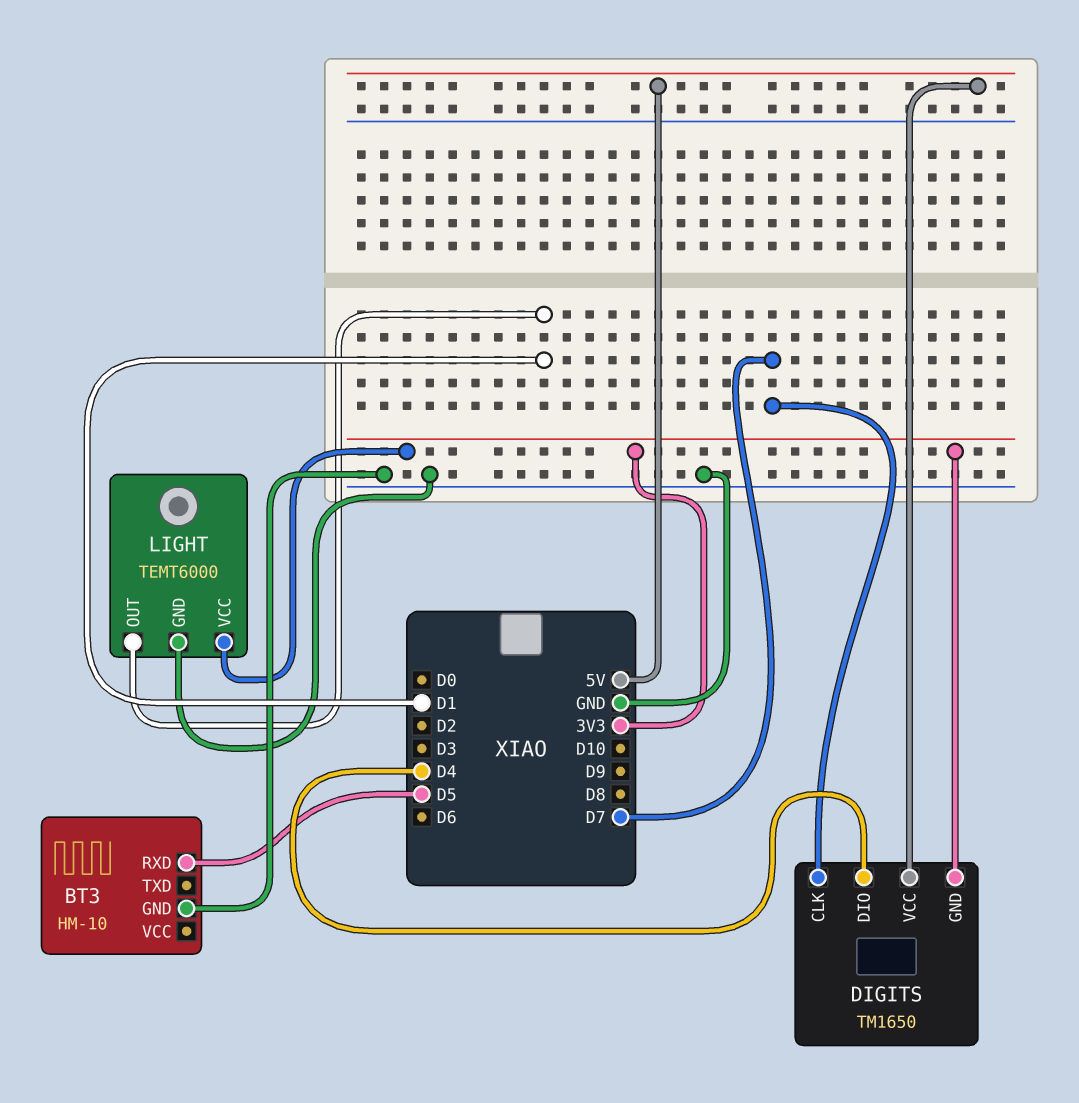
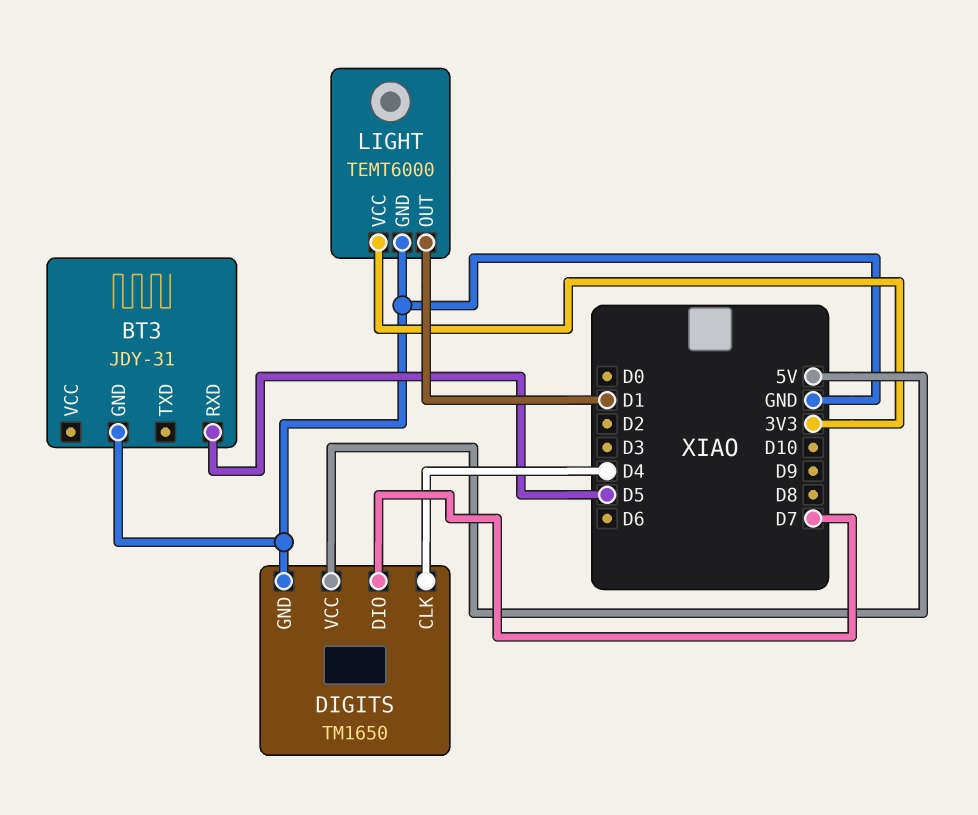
BT3: HM-10 -> JDY-31
DIGITS pin CLK: D7 -> D4
DIGITS pin DIO: D4 -> D7
DIGITS pin GND: 3V3 -> GND

